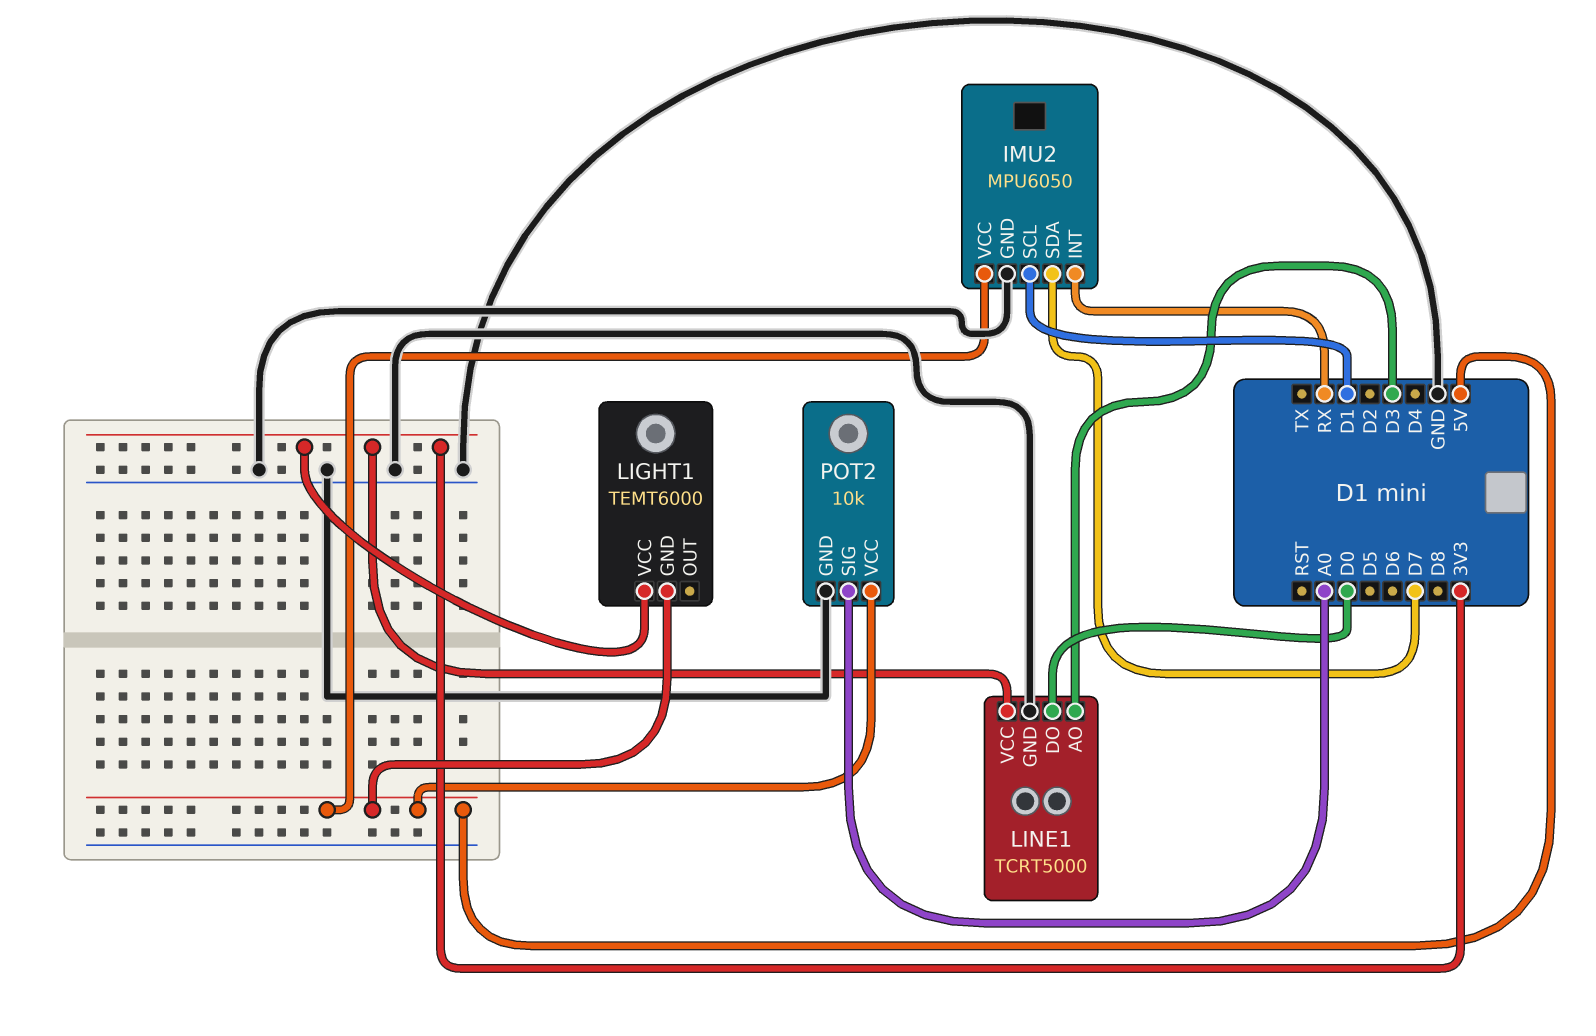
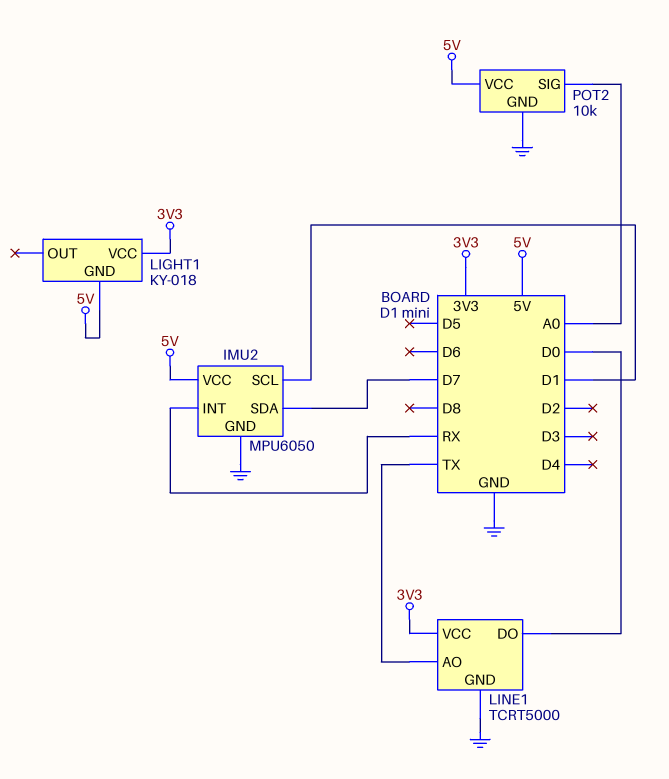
LIGHT1: TEMT6000 -> KY-018
LINE1 pin AO: D3 -> TX

